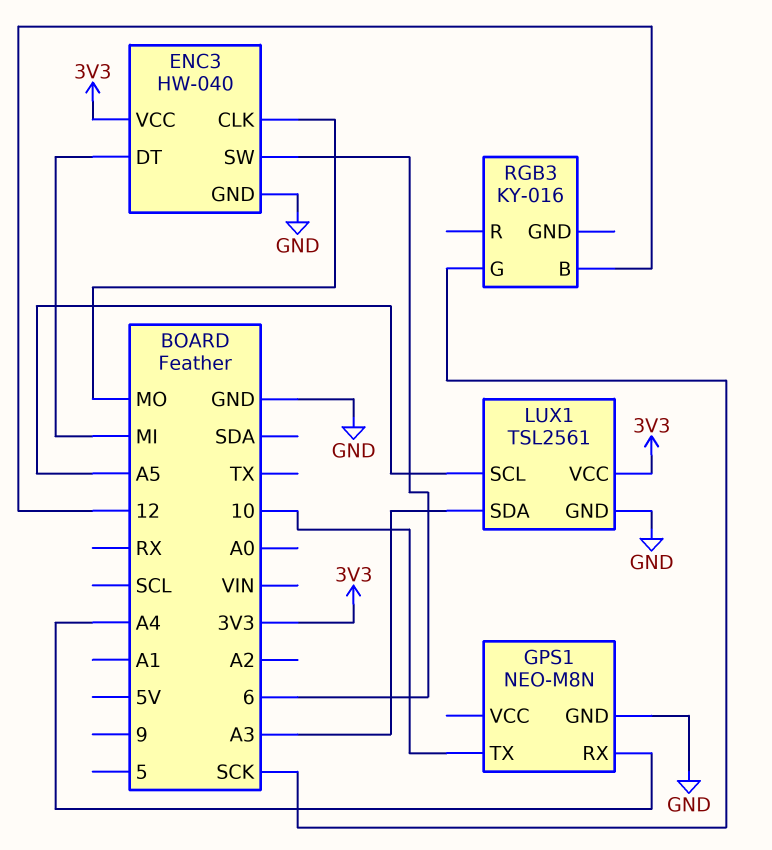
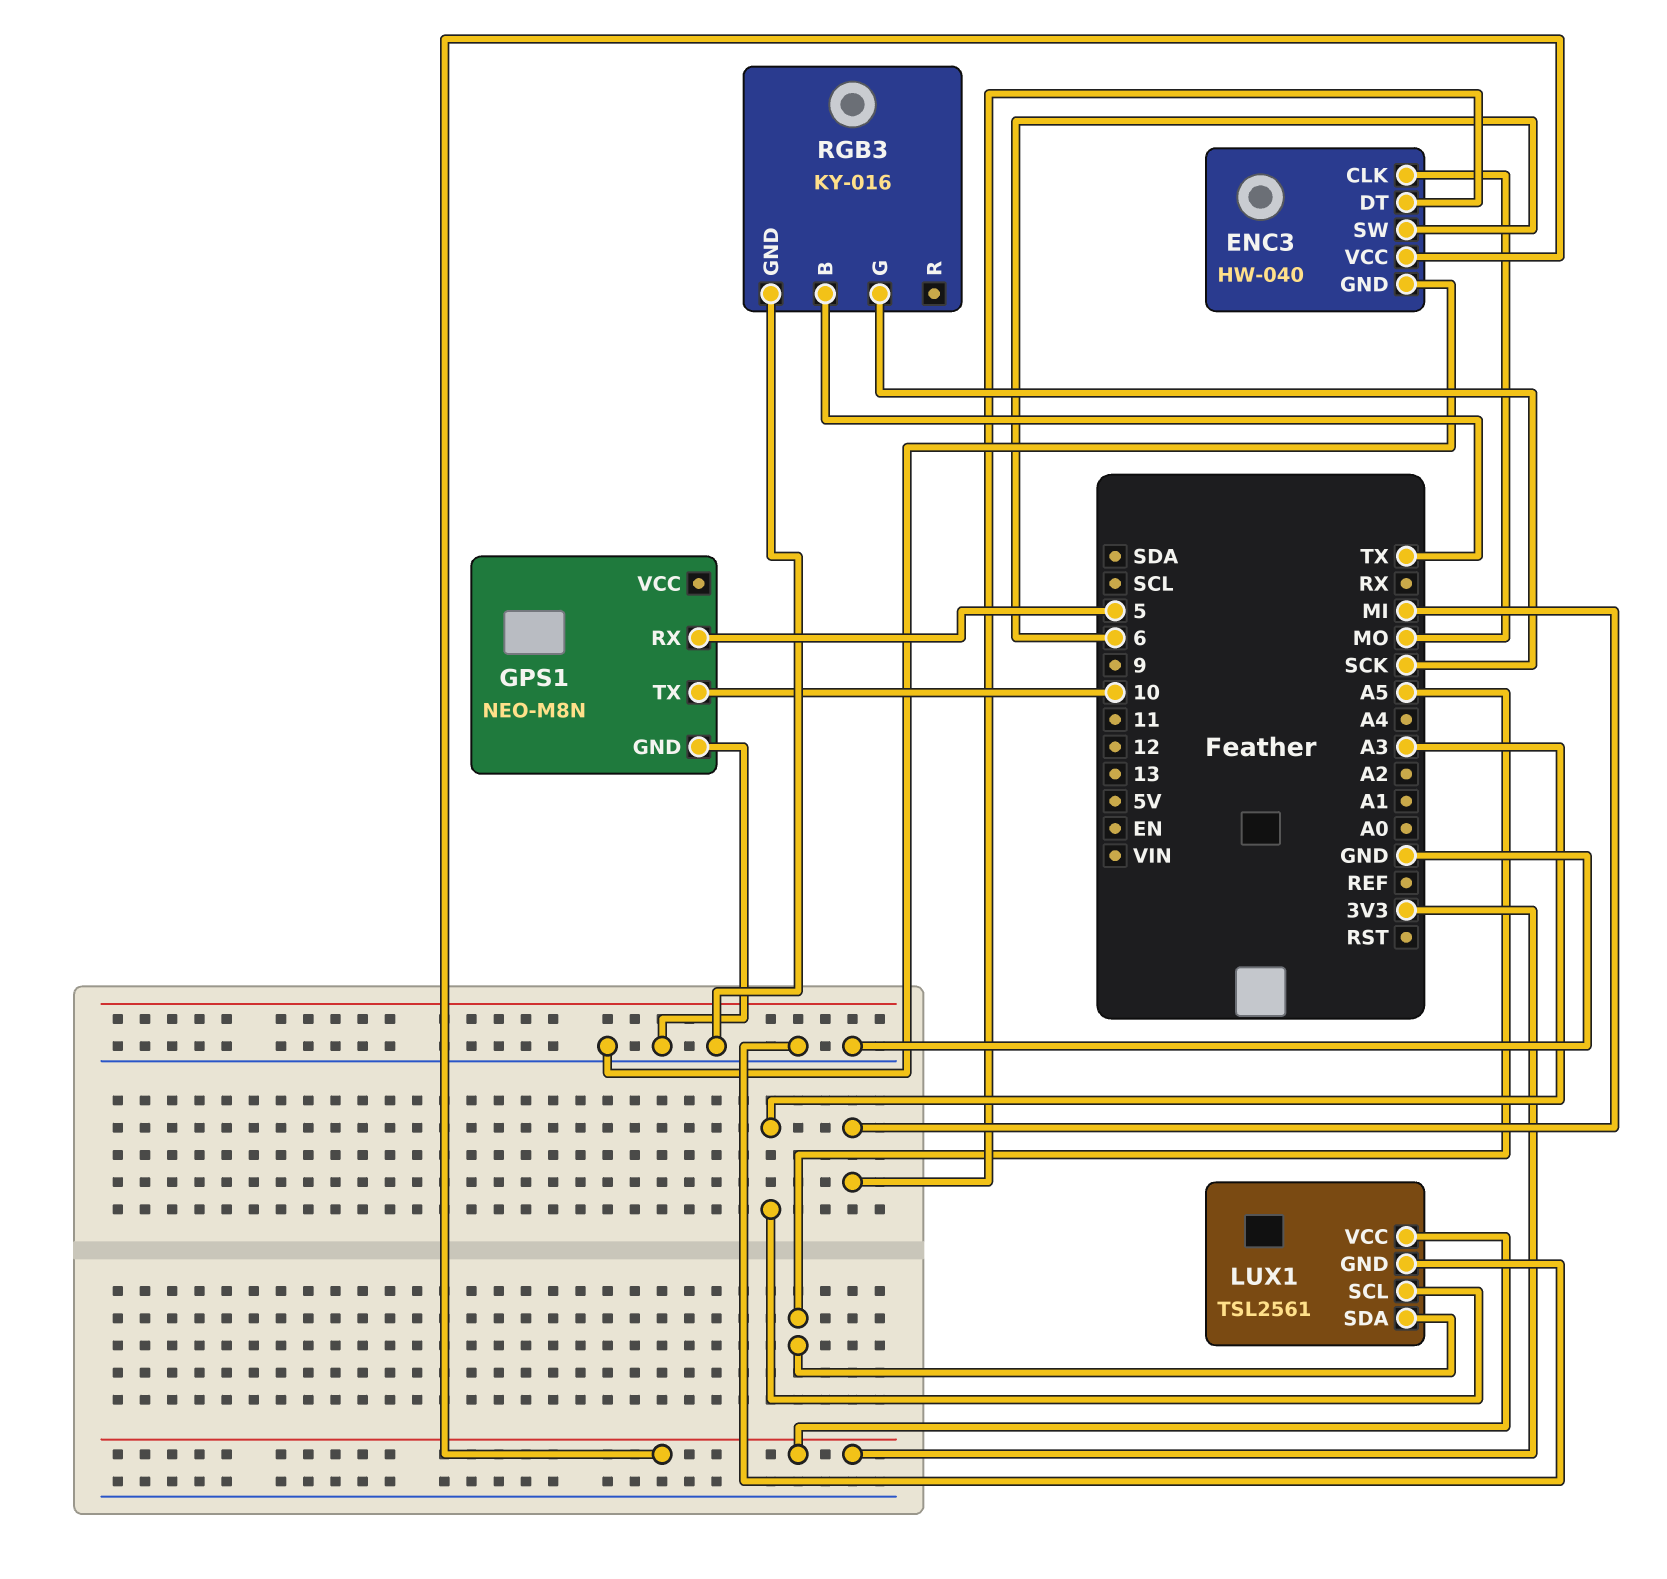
GPS1 pin RX: A4 -> 5
LUX1 pin SCL: A5 -> A3
LUX1 pin SDA: A3 -> A5
RGB3 pin B: 12 -> TX
RGB3 pin GND: none -> GND

